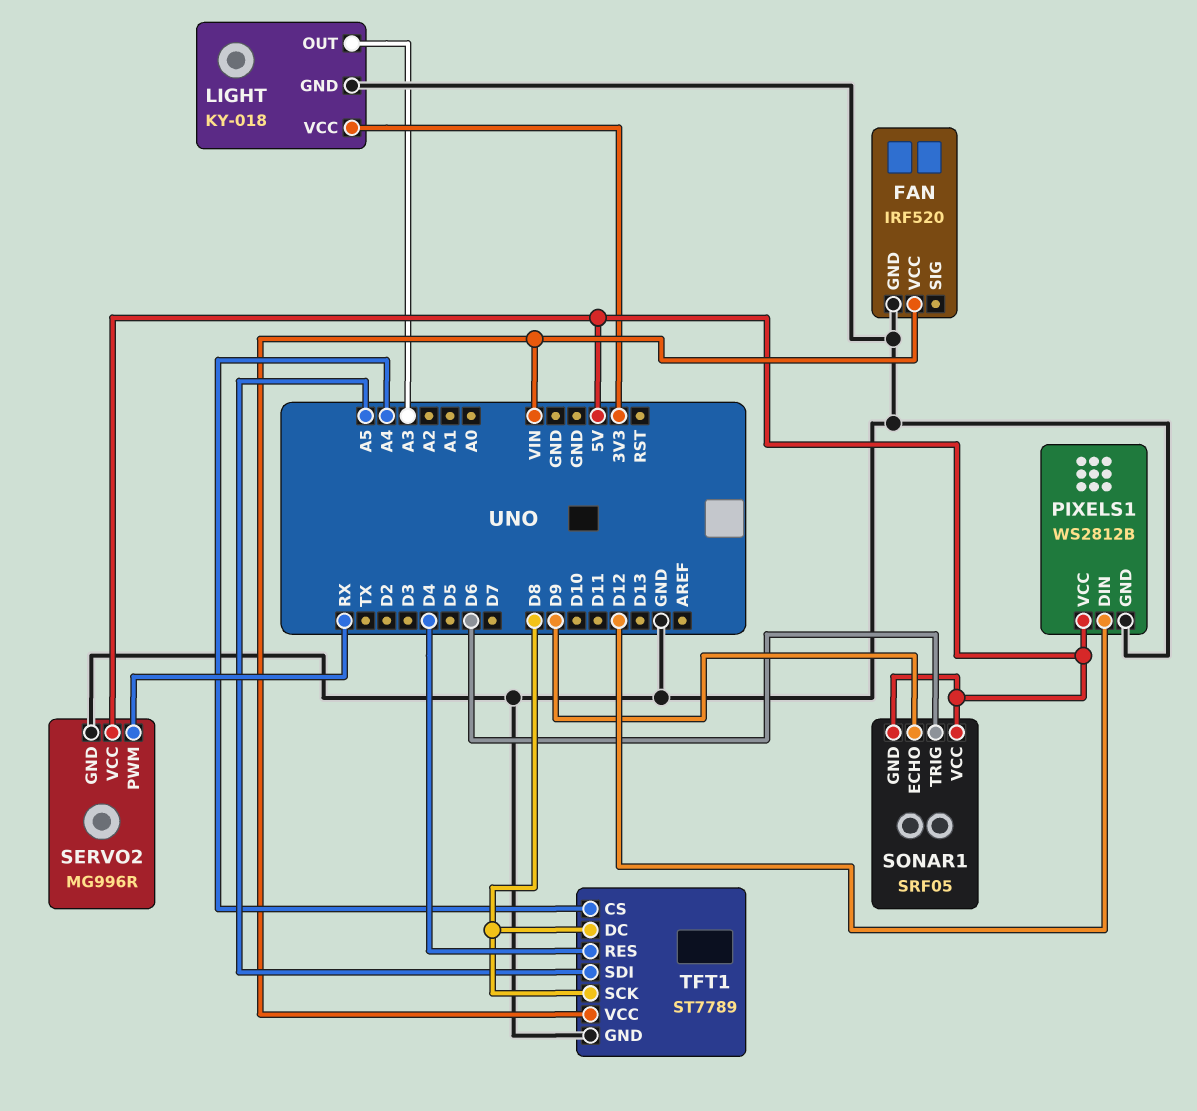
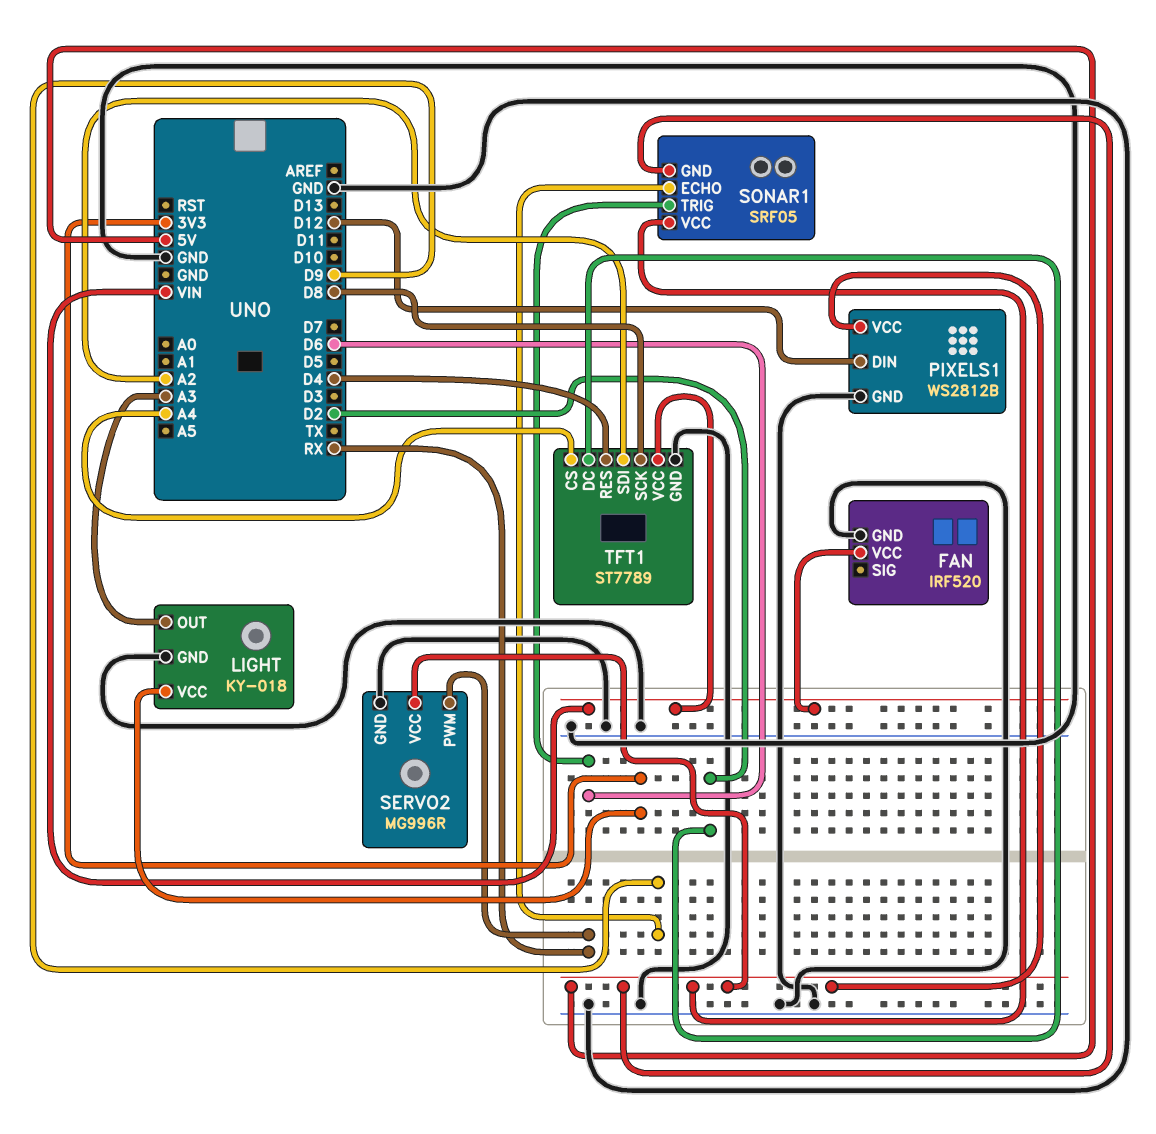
TFT1 pin DC: D8 -> D2
TFT1 pin SDI: A5 -> A2

